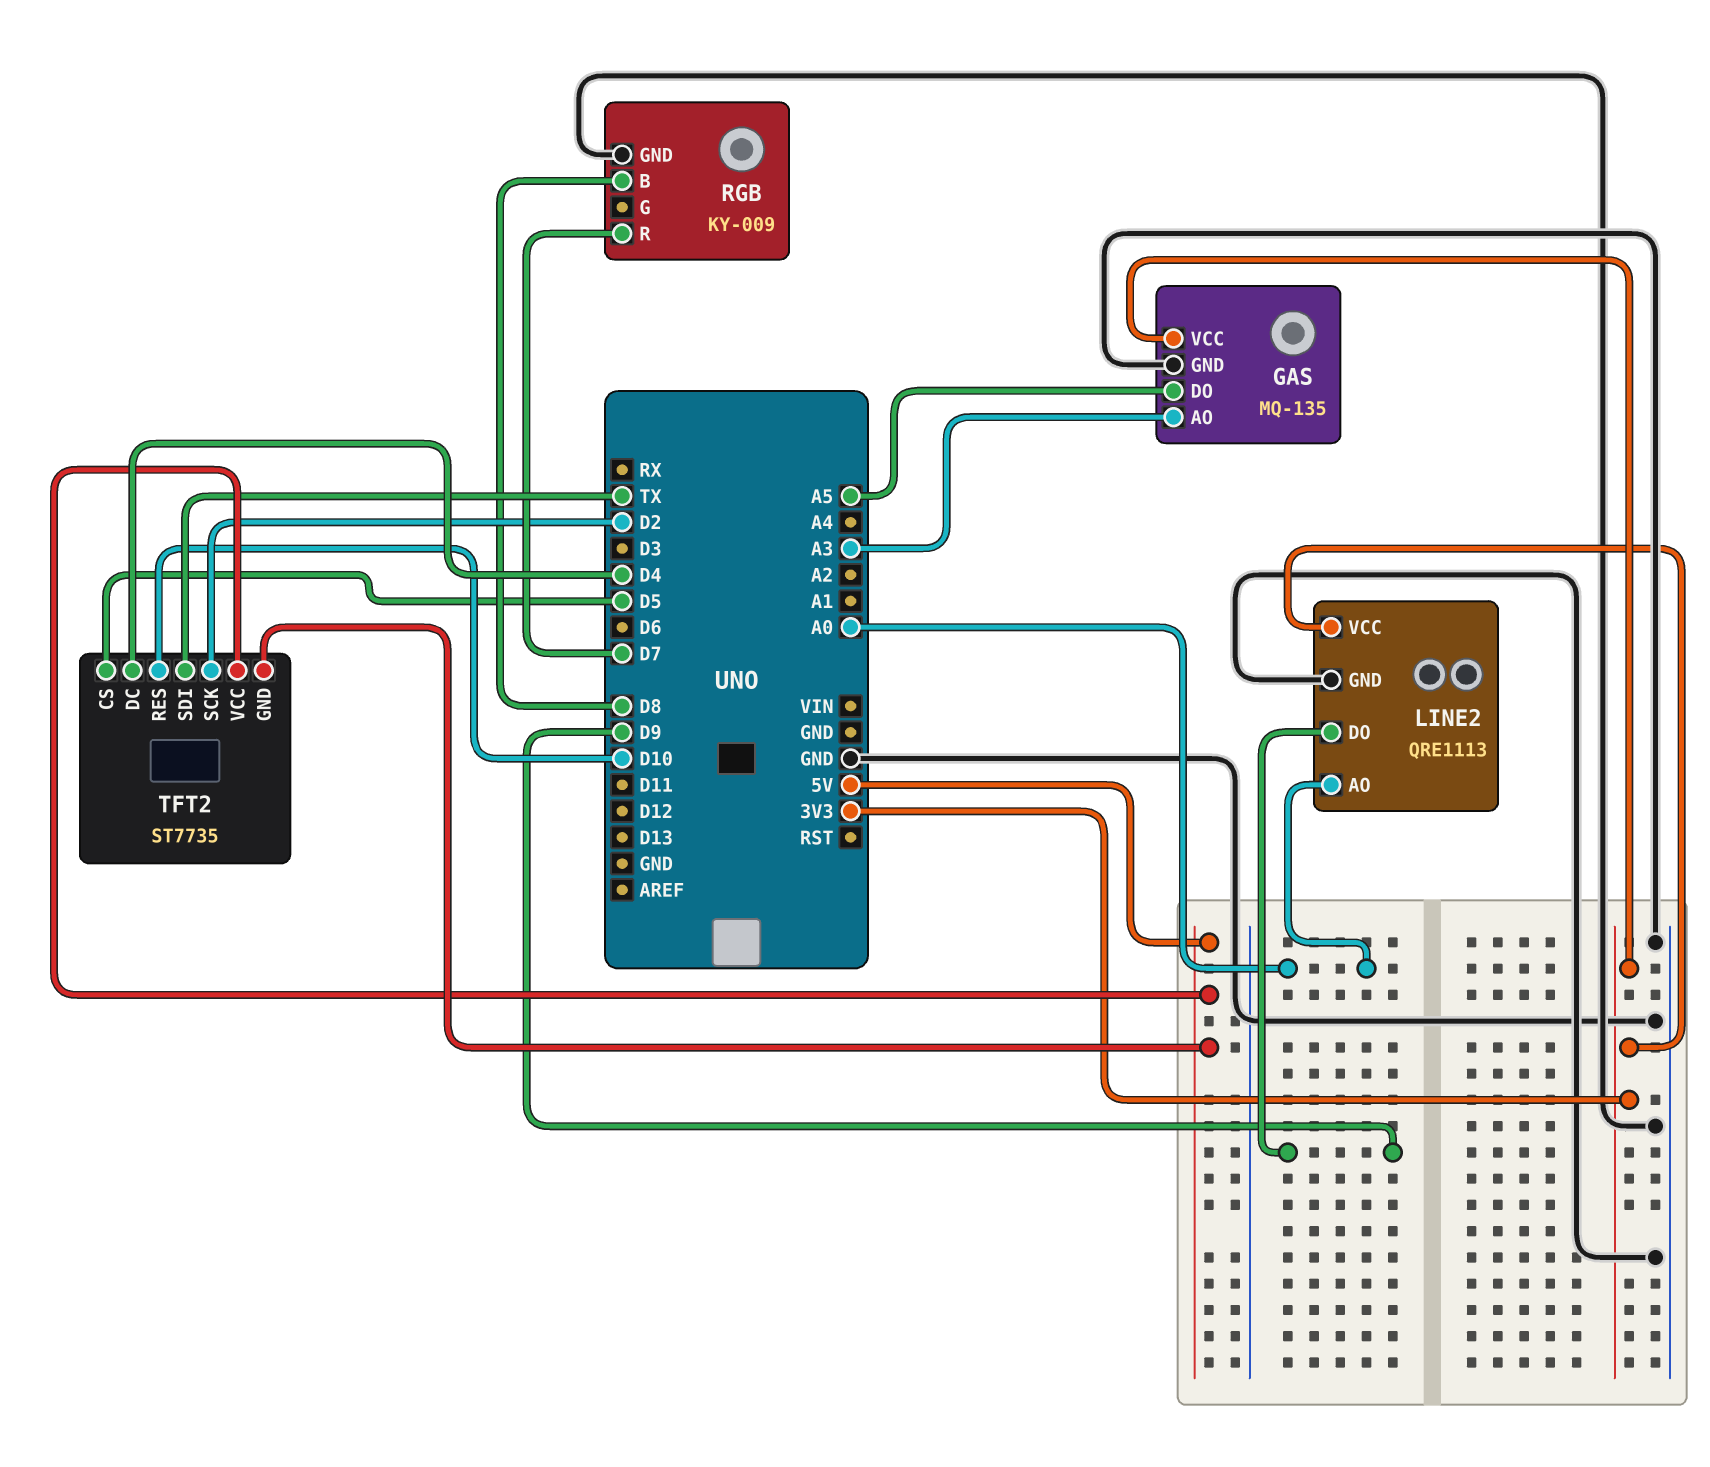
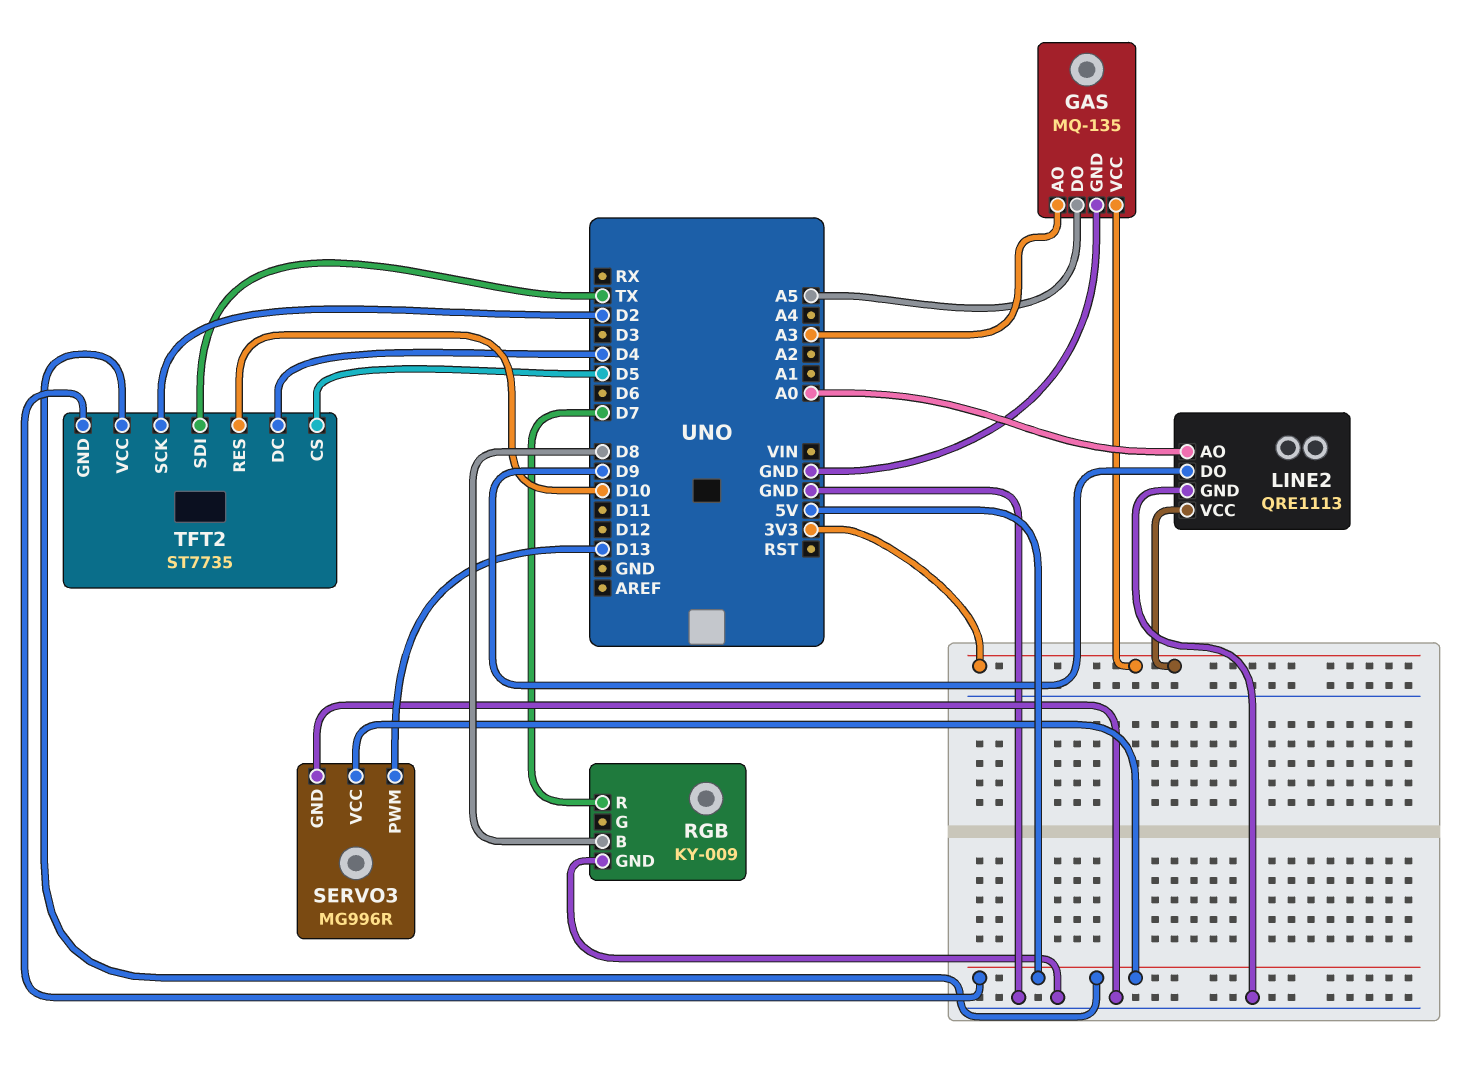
SERVO3: none -> MG996R
SERVO3 pin GND: none -> GND
SERVO3 pin PWM: none -> D13
SERVO3 pin VCC: none -> 5V

